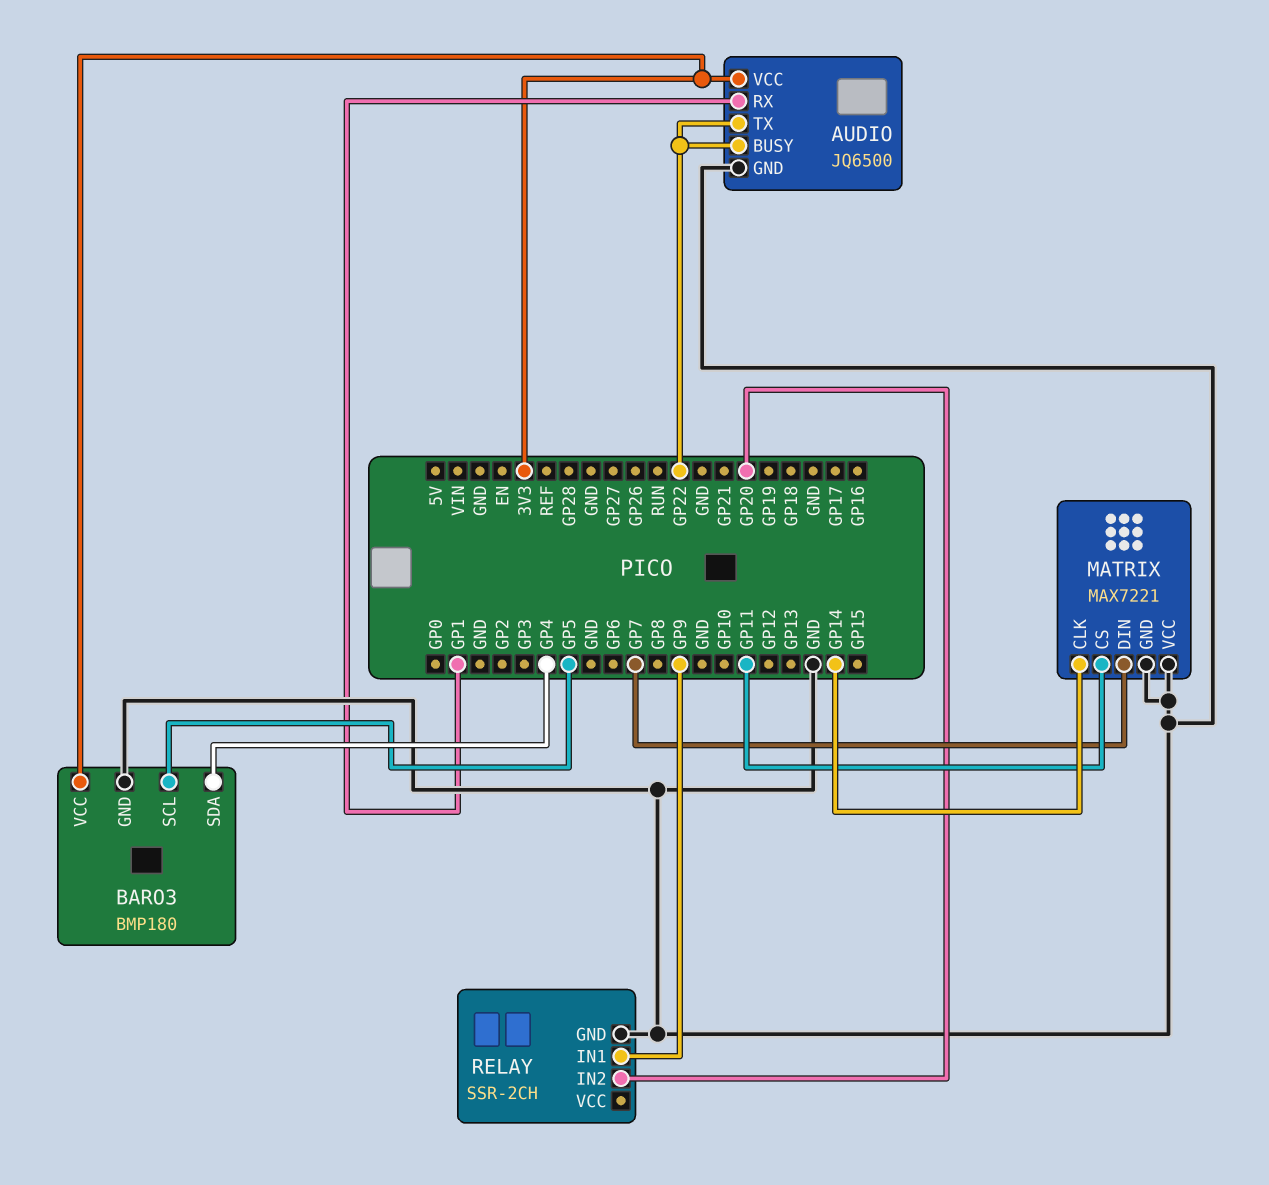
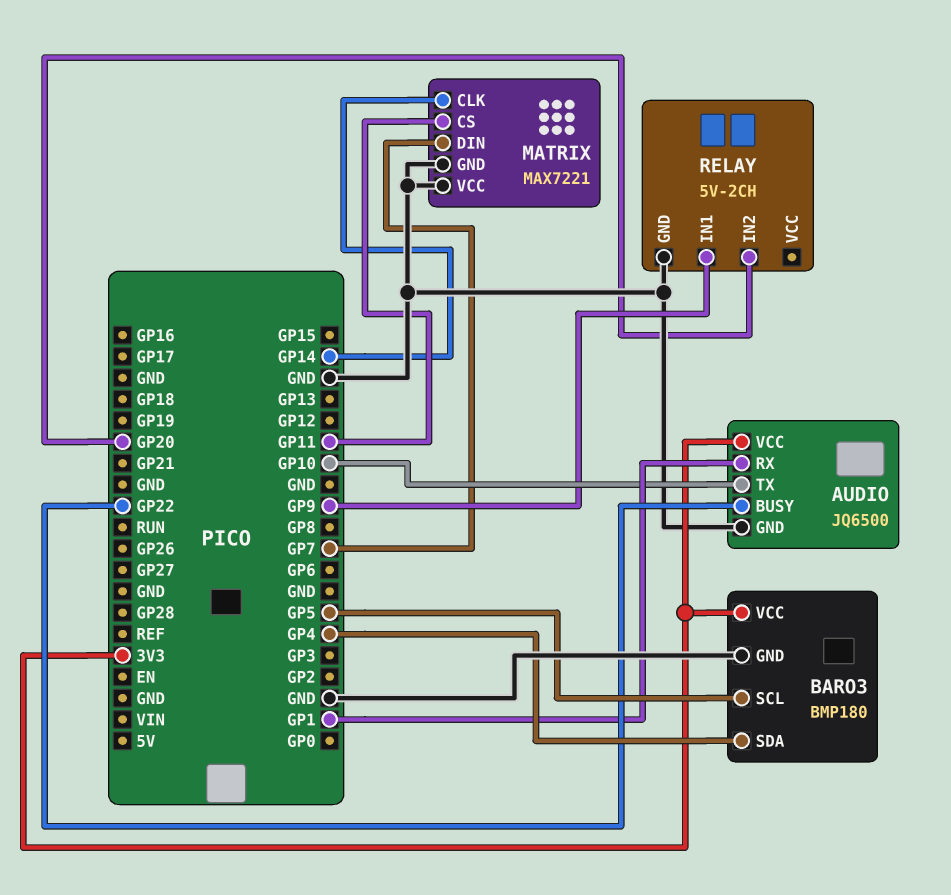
AUDIO pin TX: GP22 -> GP10
RELAY: SSR-2CH -> 5V-2CH

